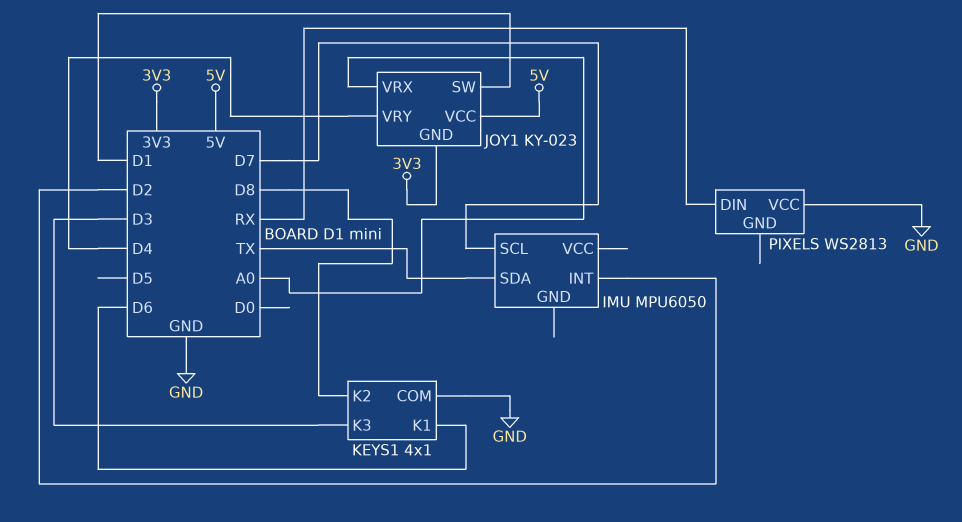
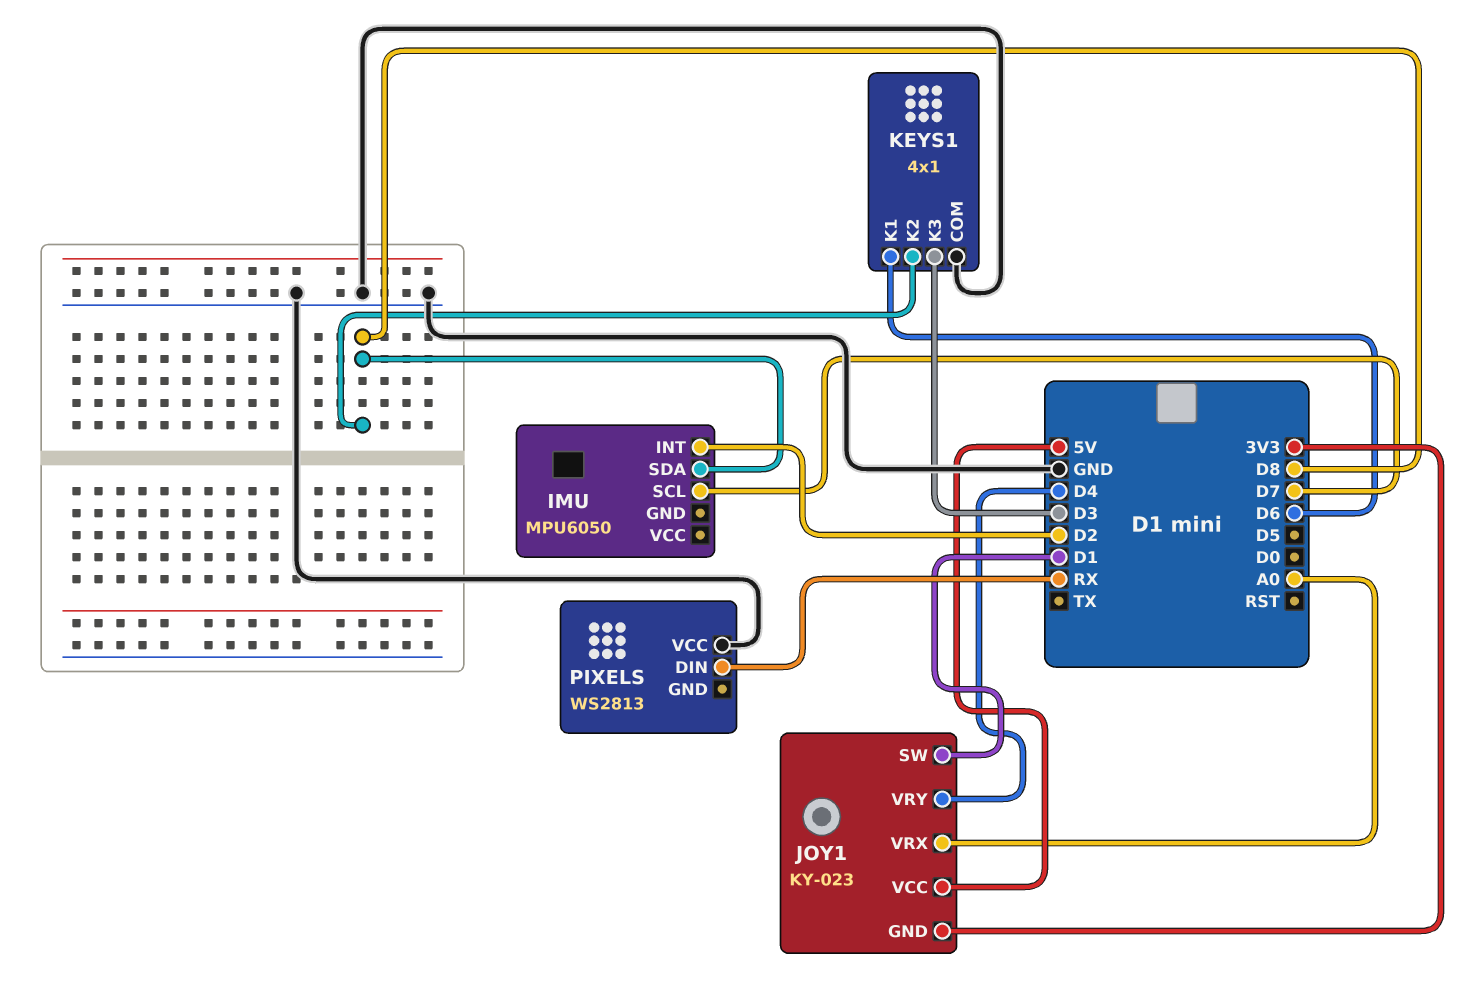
IMU pin SDA: TX -> D8

